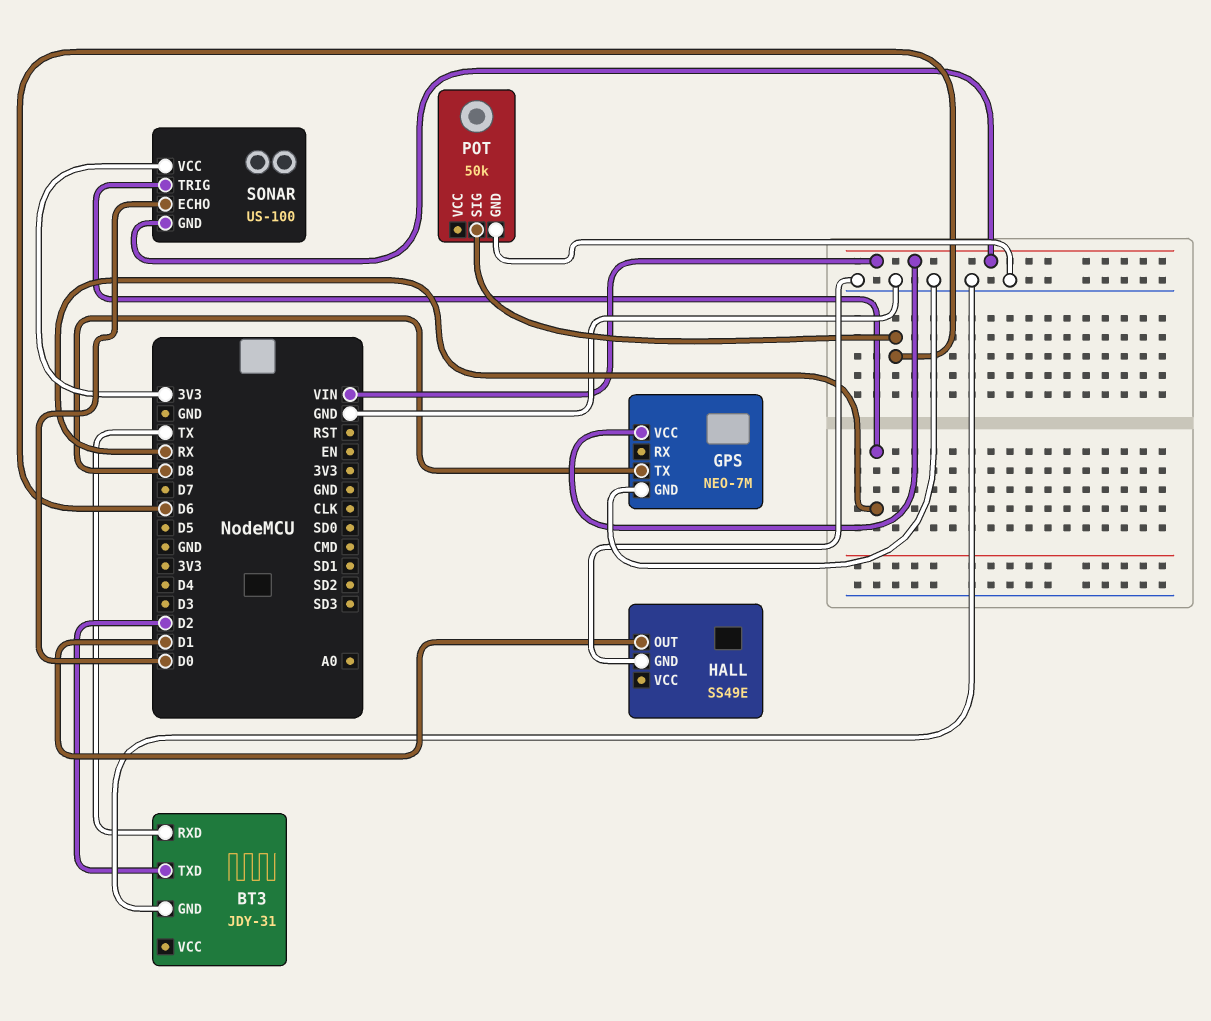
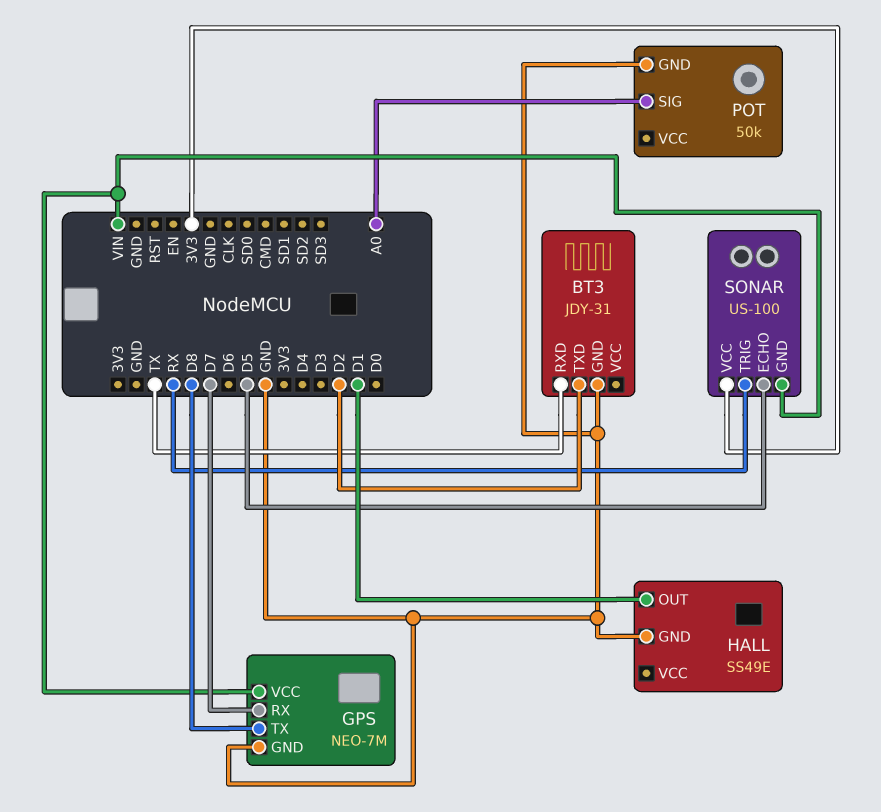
GPS pin RX: none -> D7
POT pin SIG: D6 -> A0
SONAR pin ECHO: D0 -> D5

